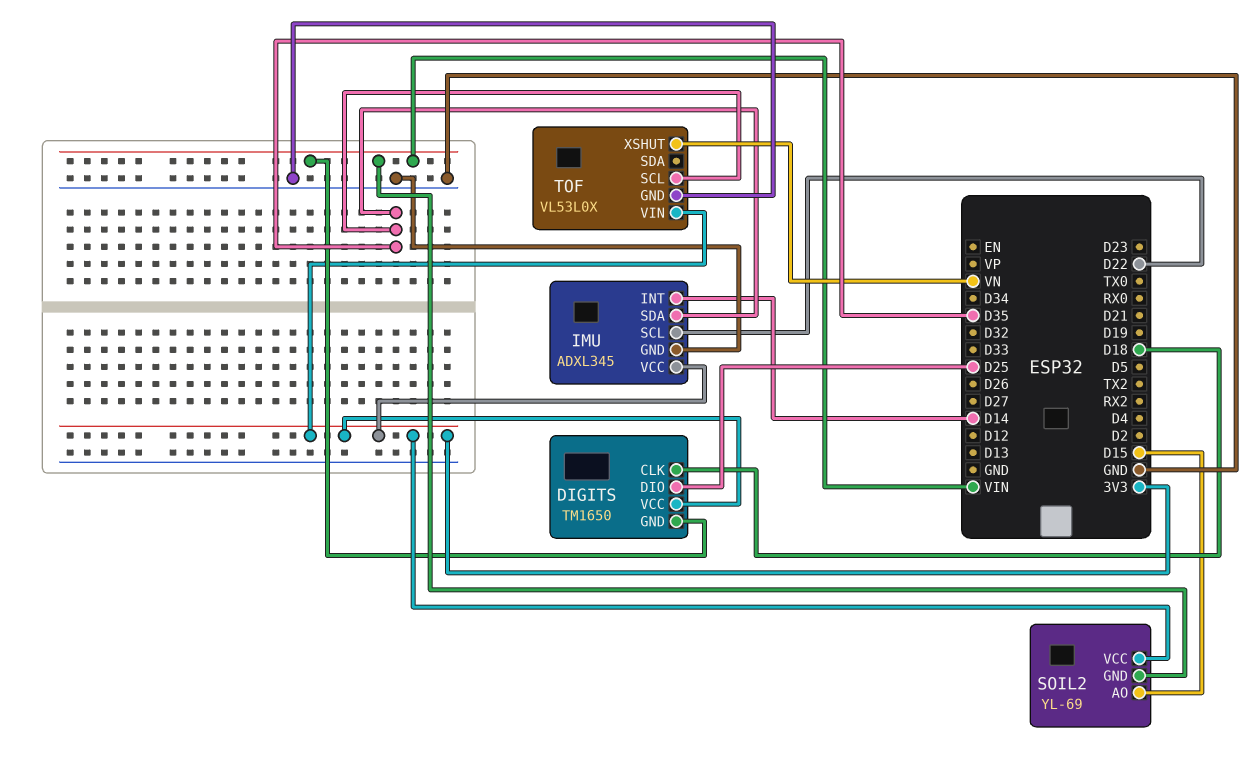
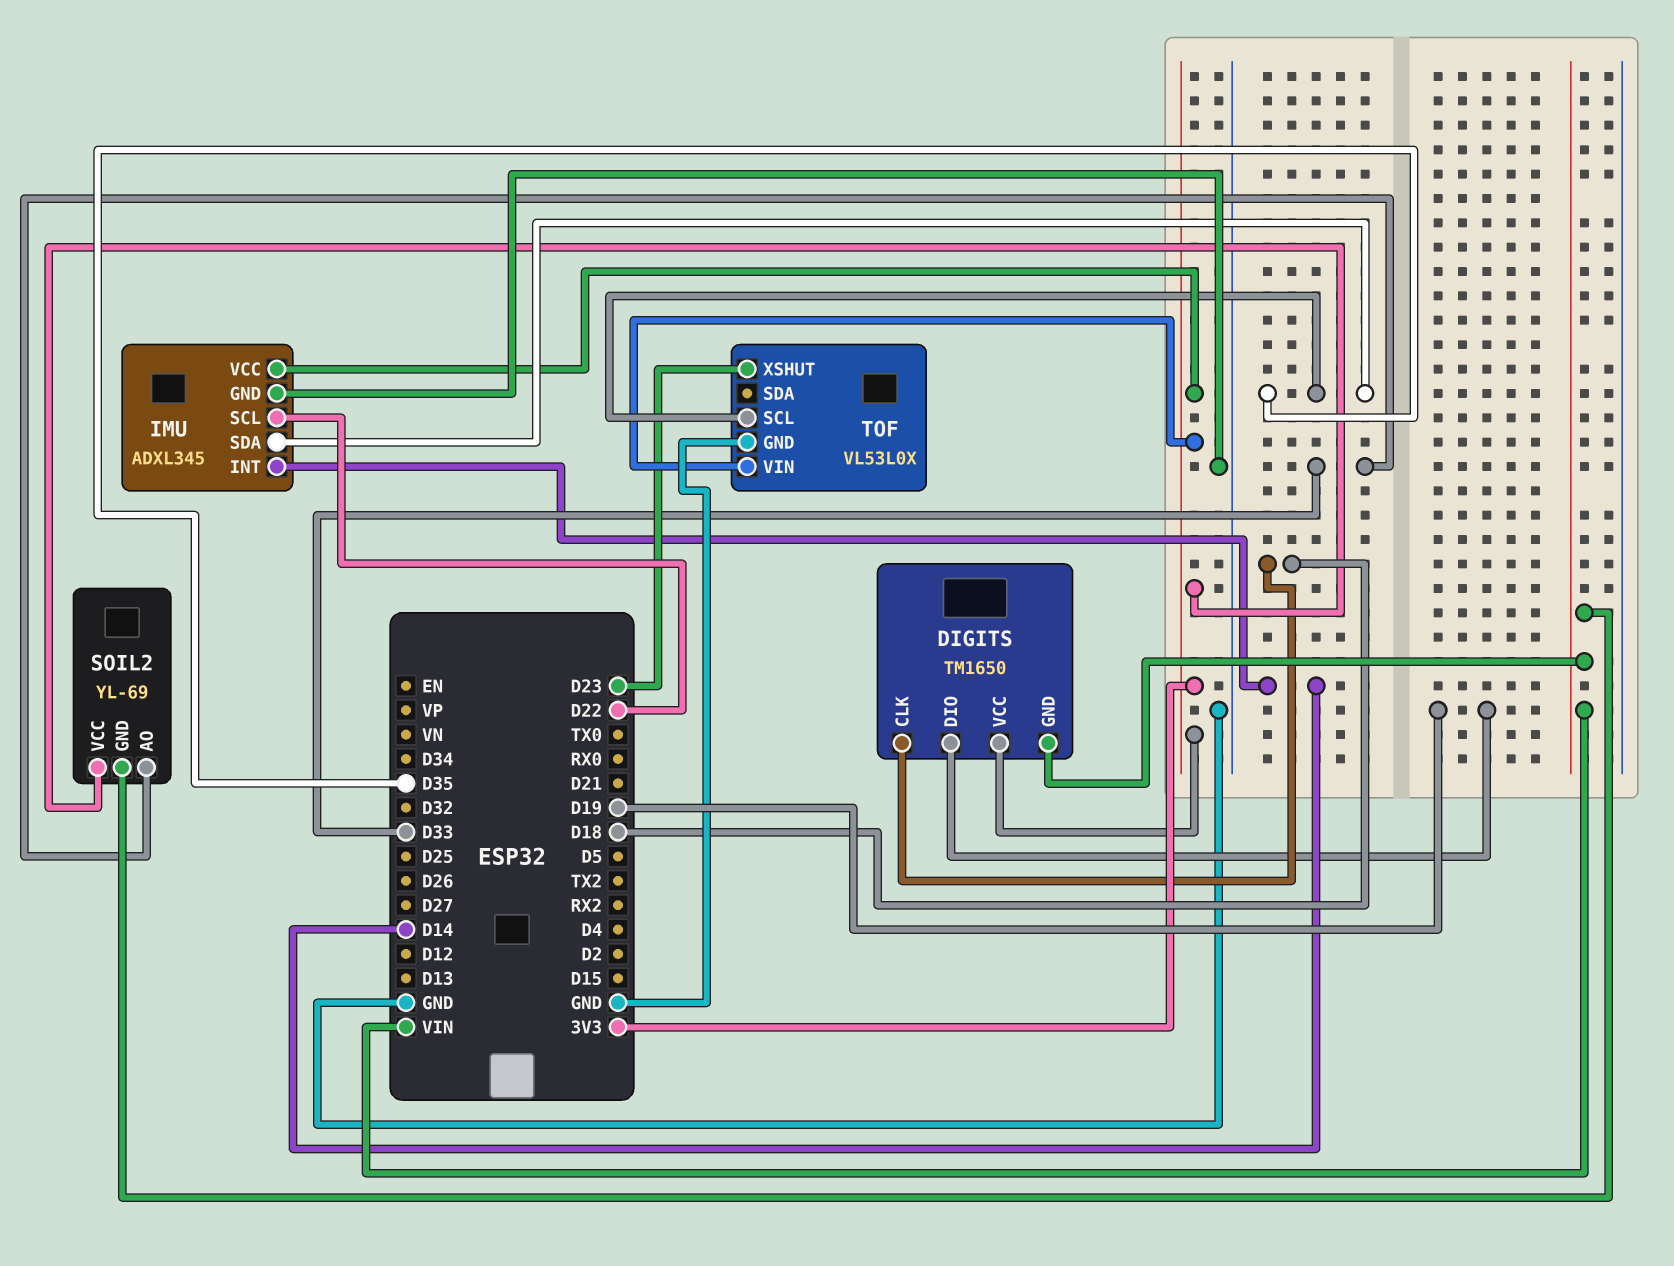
DIGITS pin DIO: D25 -> D19
SOIL2 pin AO: D15 -> D33
TOF pin XSHUT: VN -> D23

